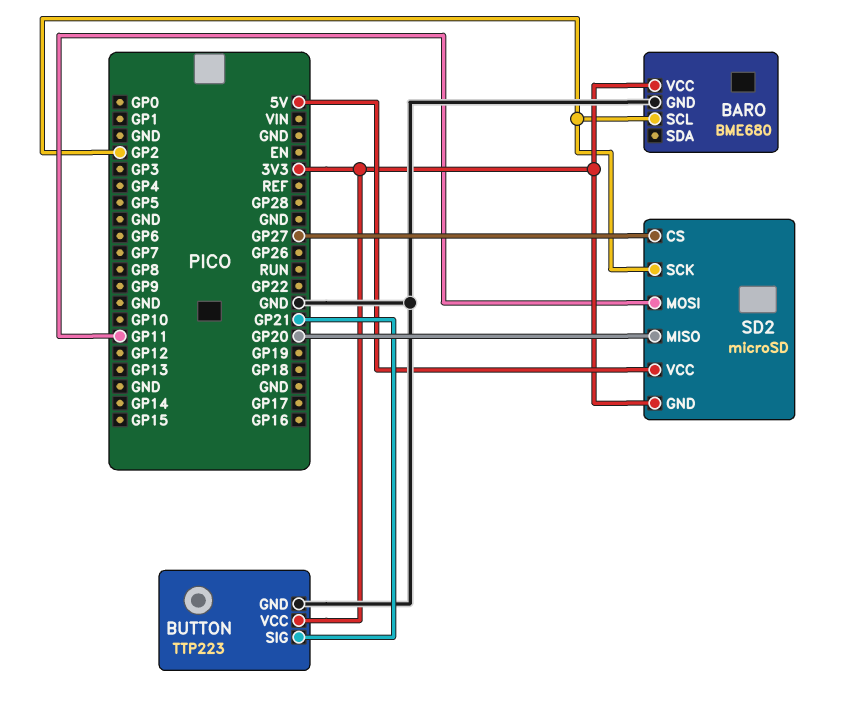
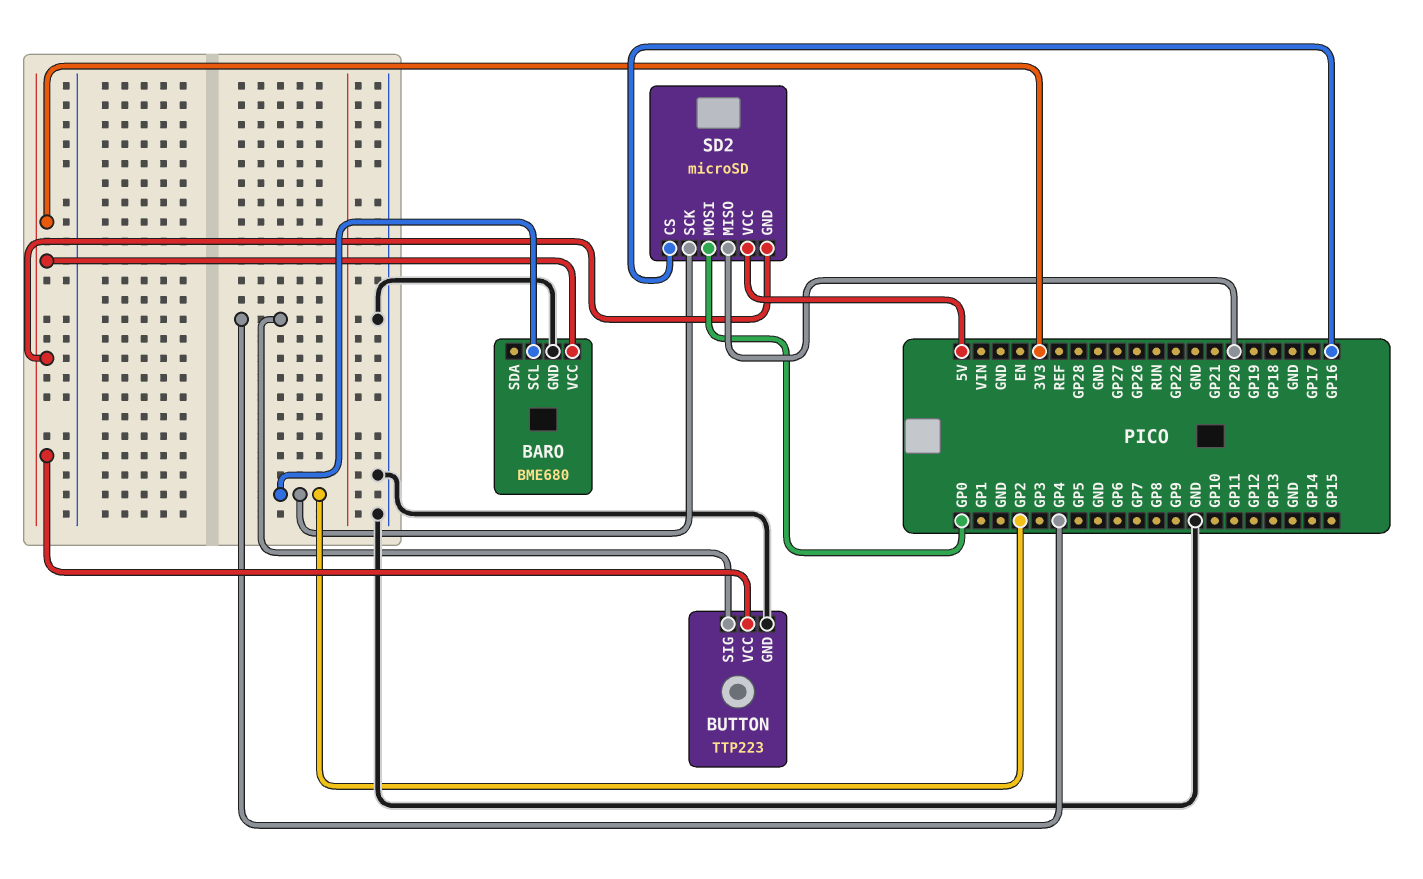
BUTTON pin SIG: GP21 -> GP4
SD2 pin CS: GP27 -> GP16
SD2 pin MOSI: GP11 -> GP0

